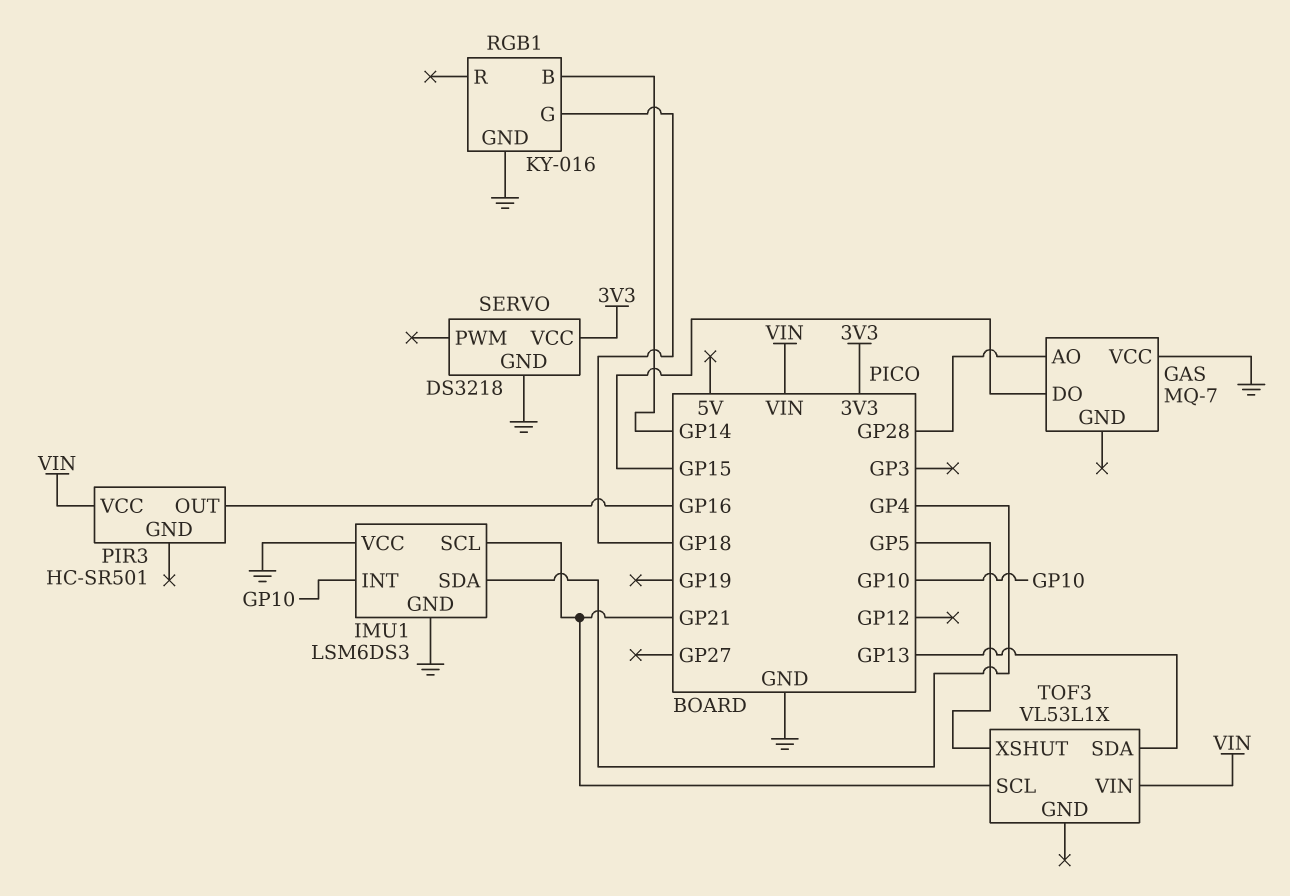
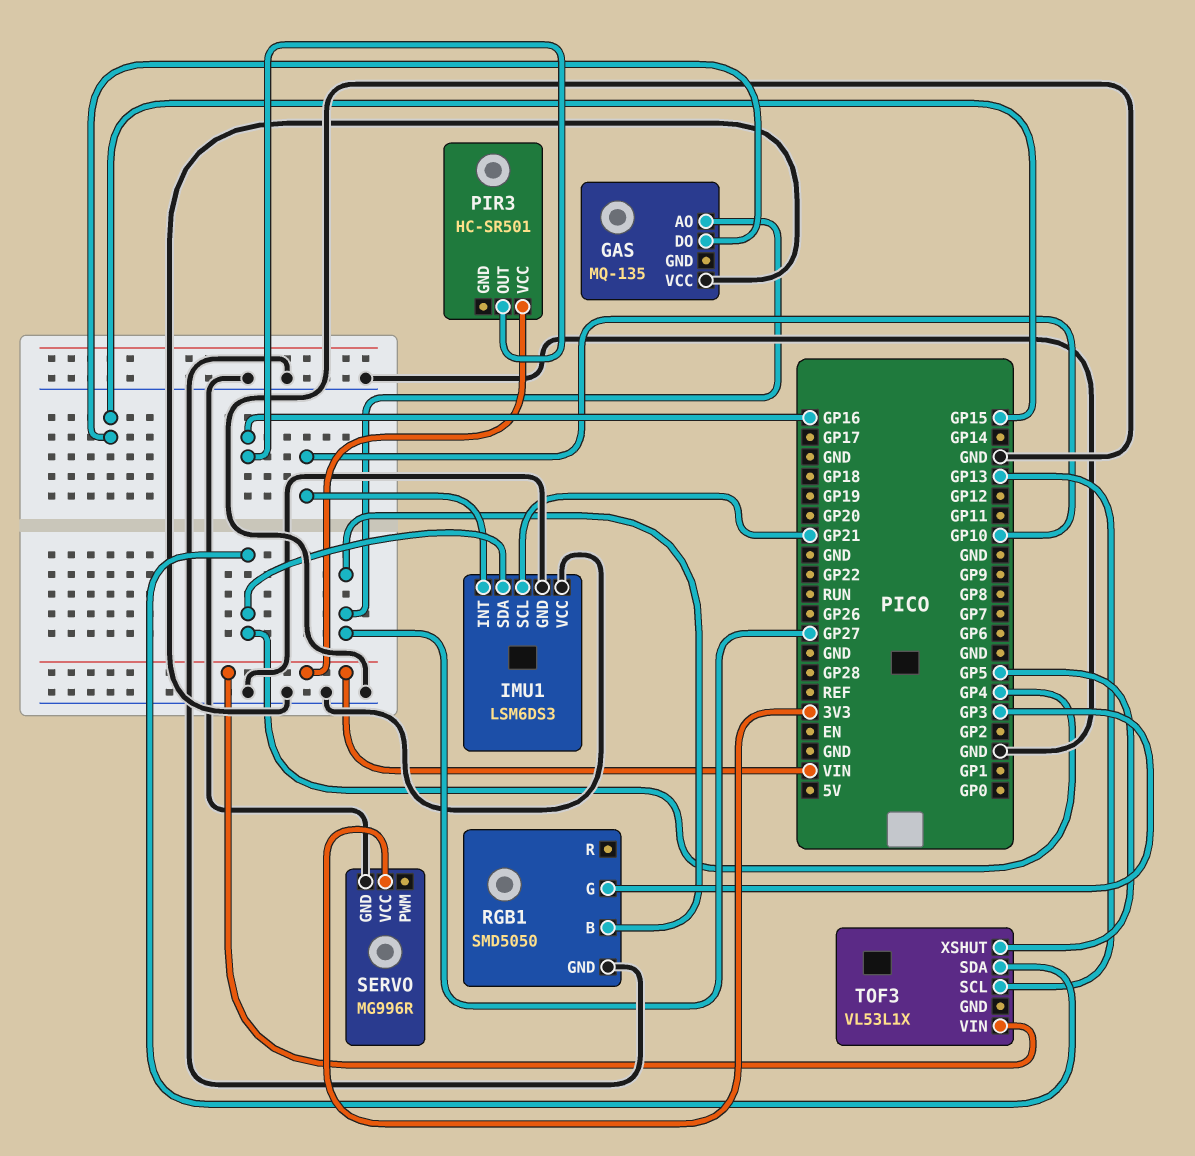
GAS: MQ-7 -> MQ-135
GAS pin AO: GP28 -> GP27
RGB1: KY-016 -> SMD5050
RGB1 pin B: GP14 -> GP27
RGB1 pin G: GP18 -> GP3
SERVO: DS3218 -> MG996R
TOF3 pin SCL: GP21 -> GP13
TOF3 pin SDA: GP13 -> GP4

